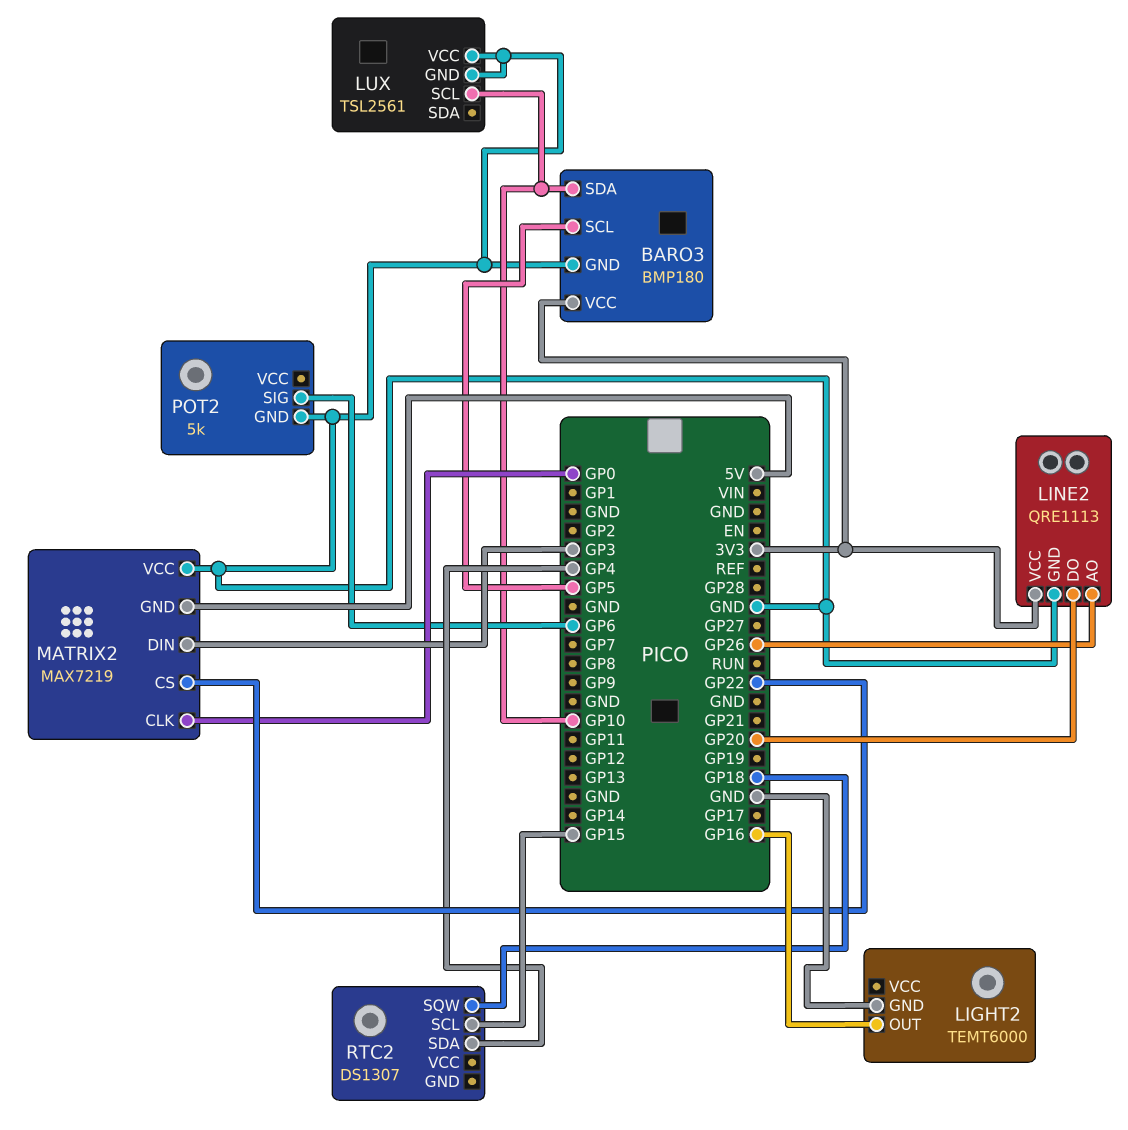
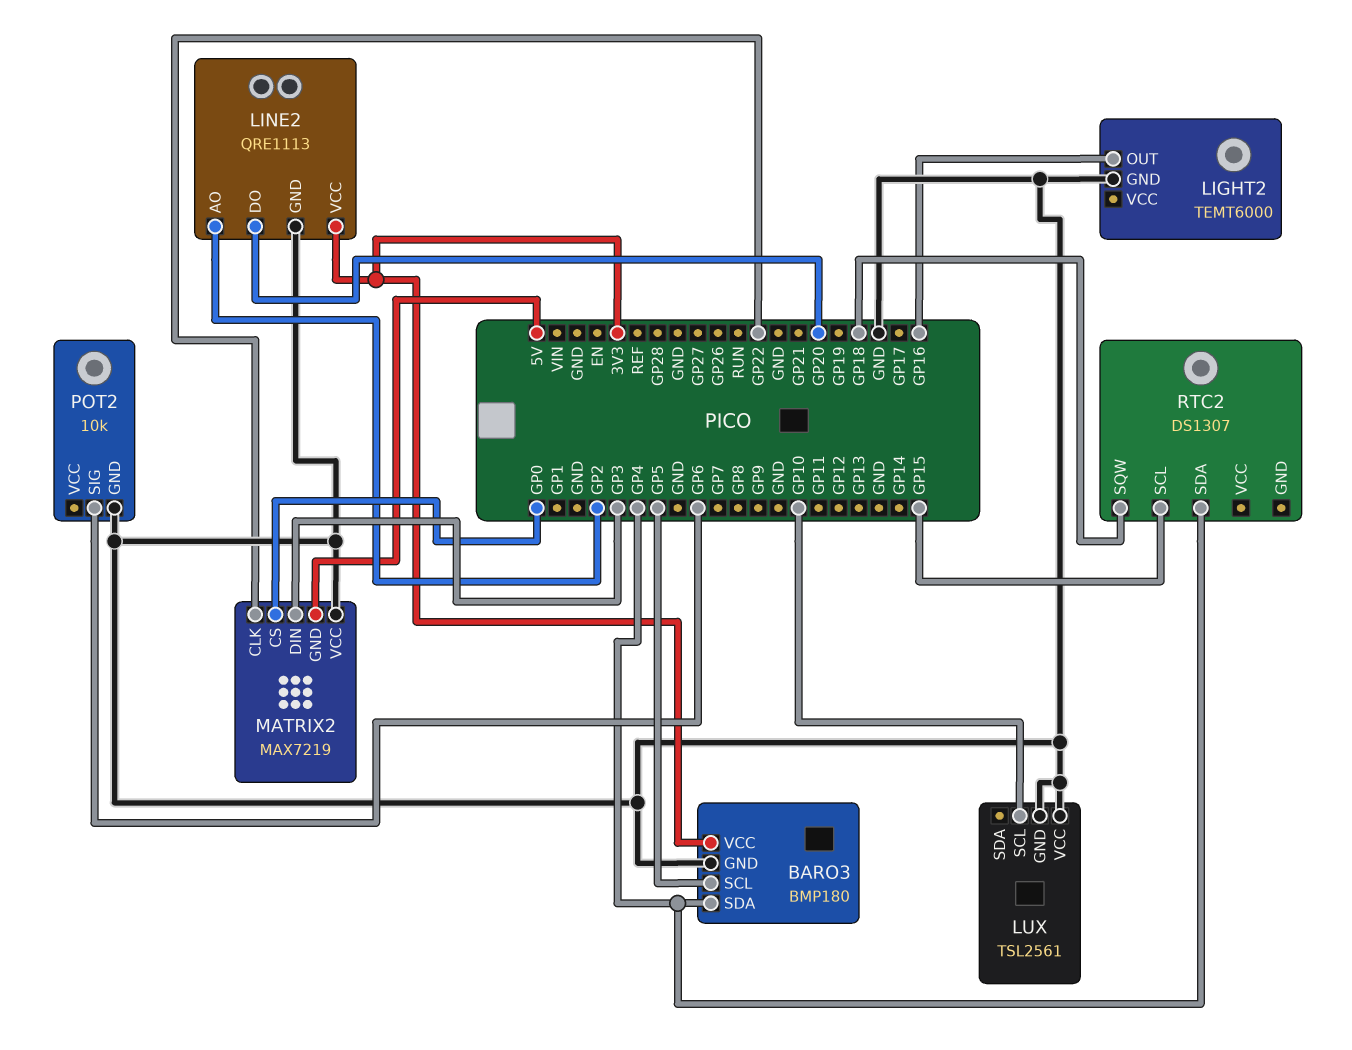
BARO3 pin SDA: GP10 -> GP4
LINE2 pin AO: GP26 -> GP2
MATRIX2 pin CLK: GP0 -> GP22
MATRIX2 pin CS: GP22 -> GP0
POT2: 5k -> 10k

